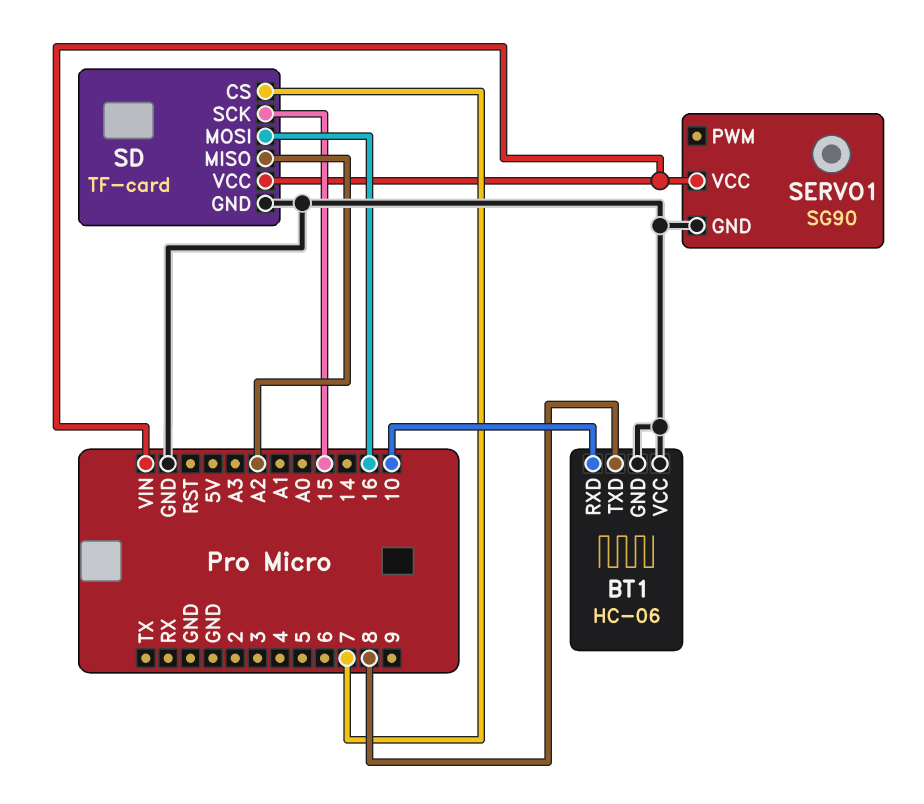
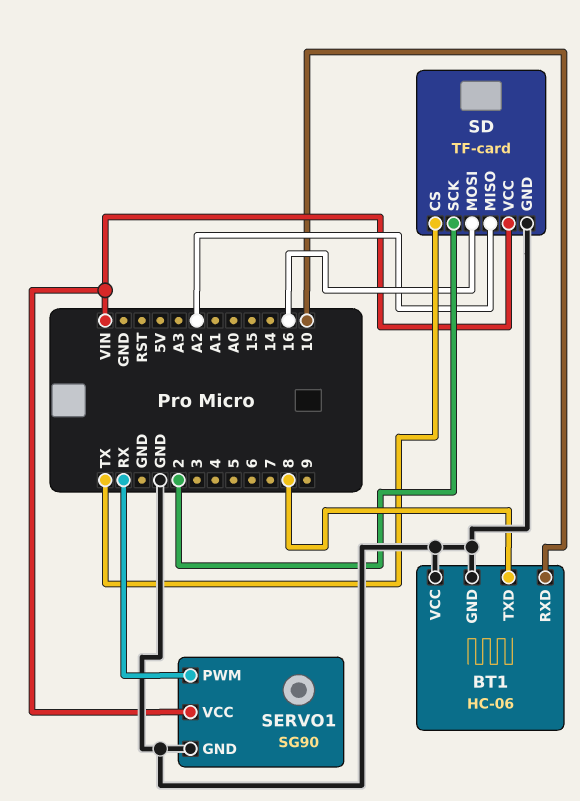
SD pin CS: 7 -> TX
SD pin SCK: 15 -> 2
SERVO1 pin PWM: none -> RX

